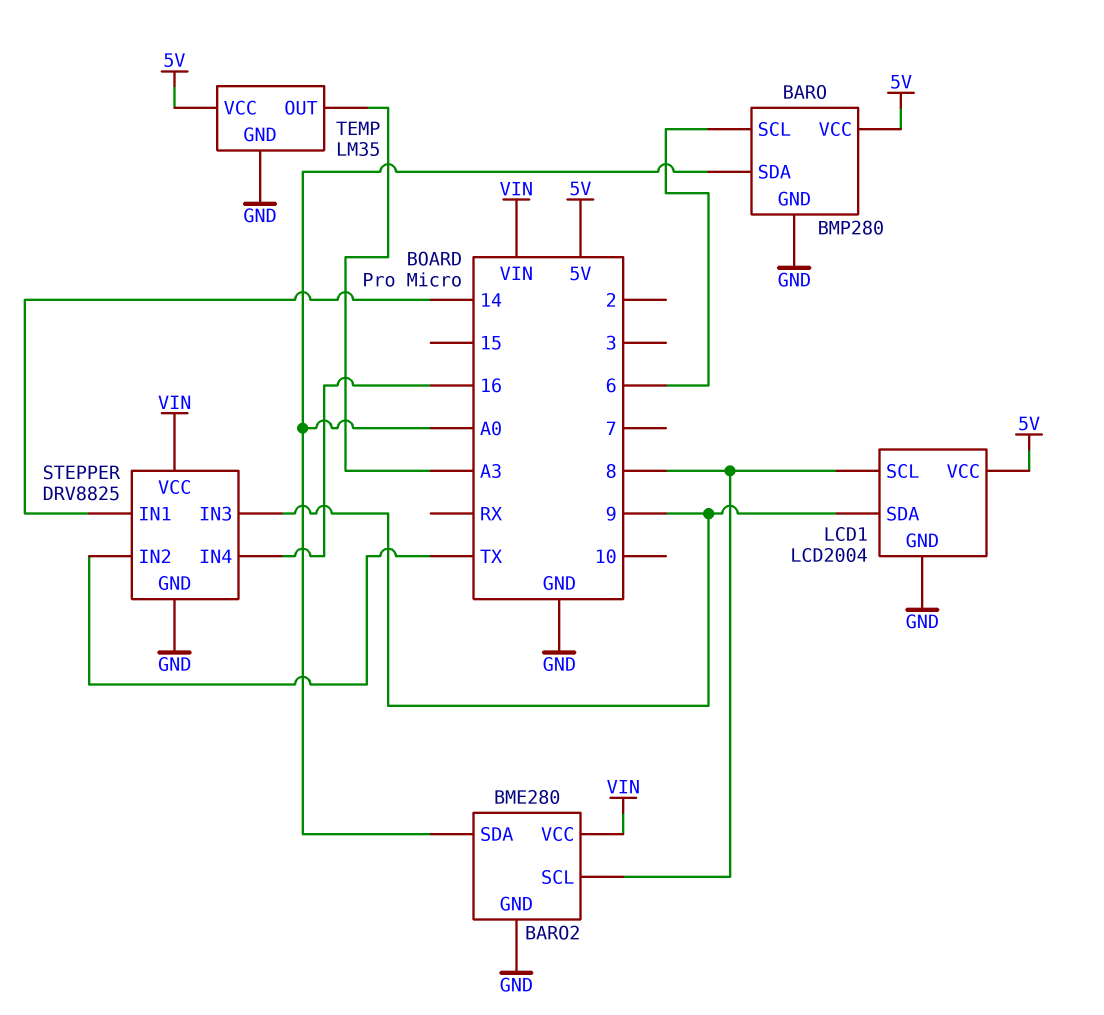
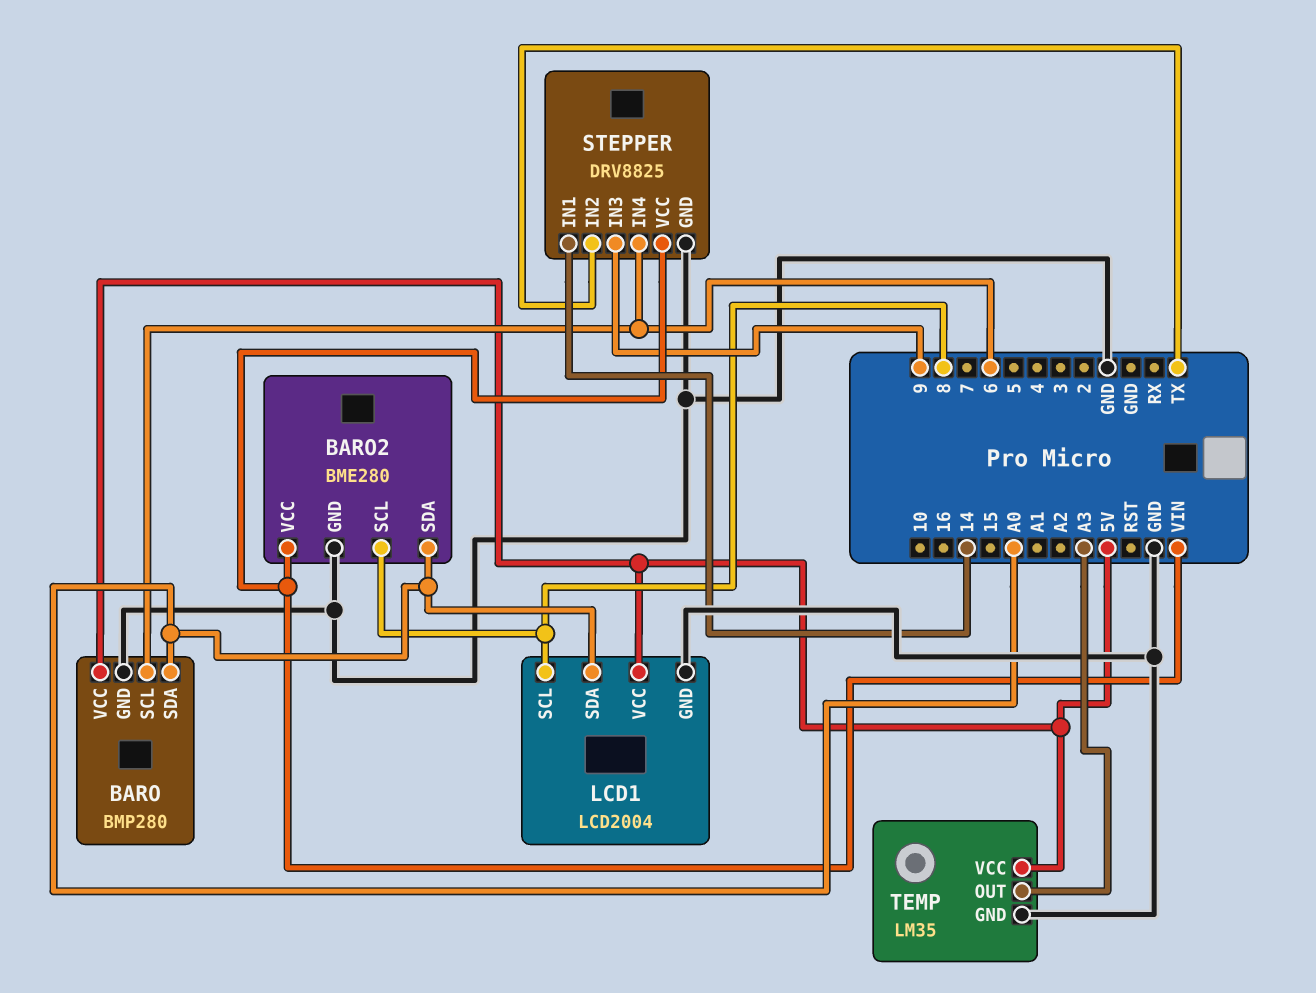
LCD1 pin SDA: 9 -> A0
STEPPER pin IN4: 16 -> 6

